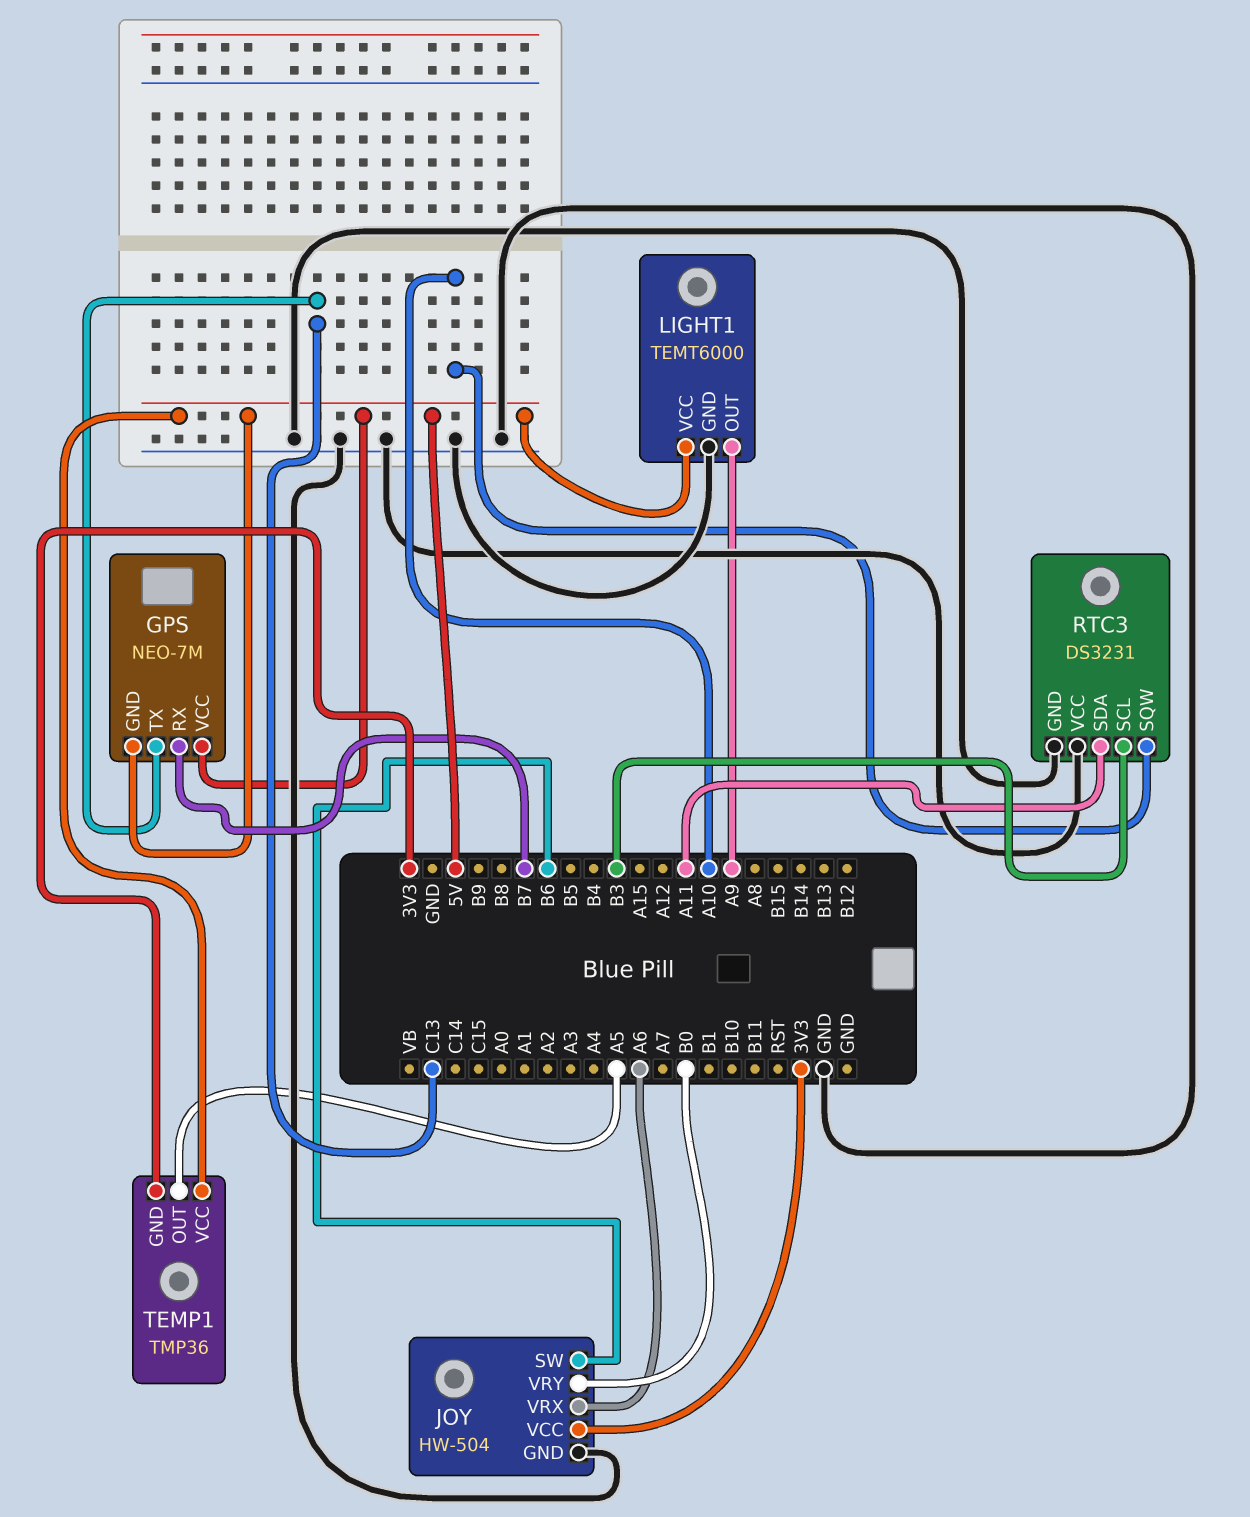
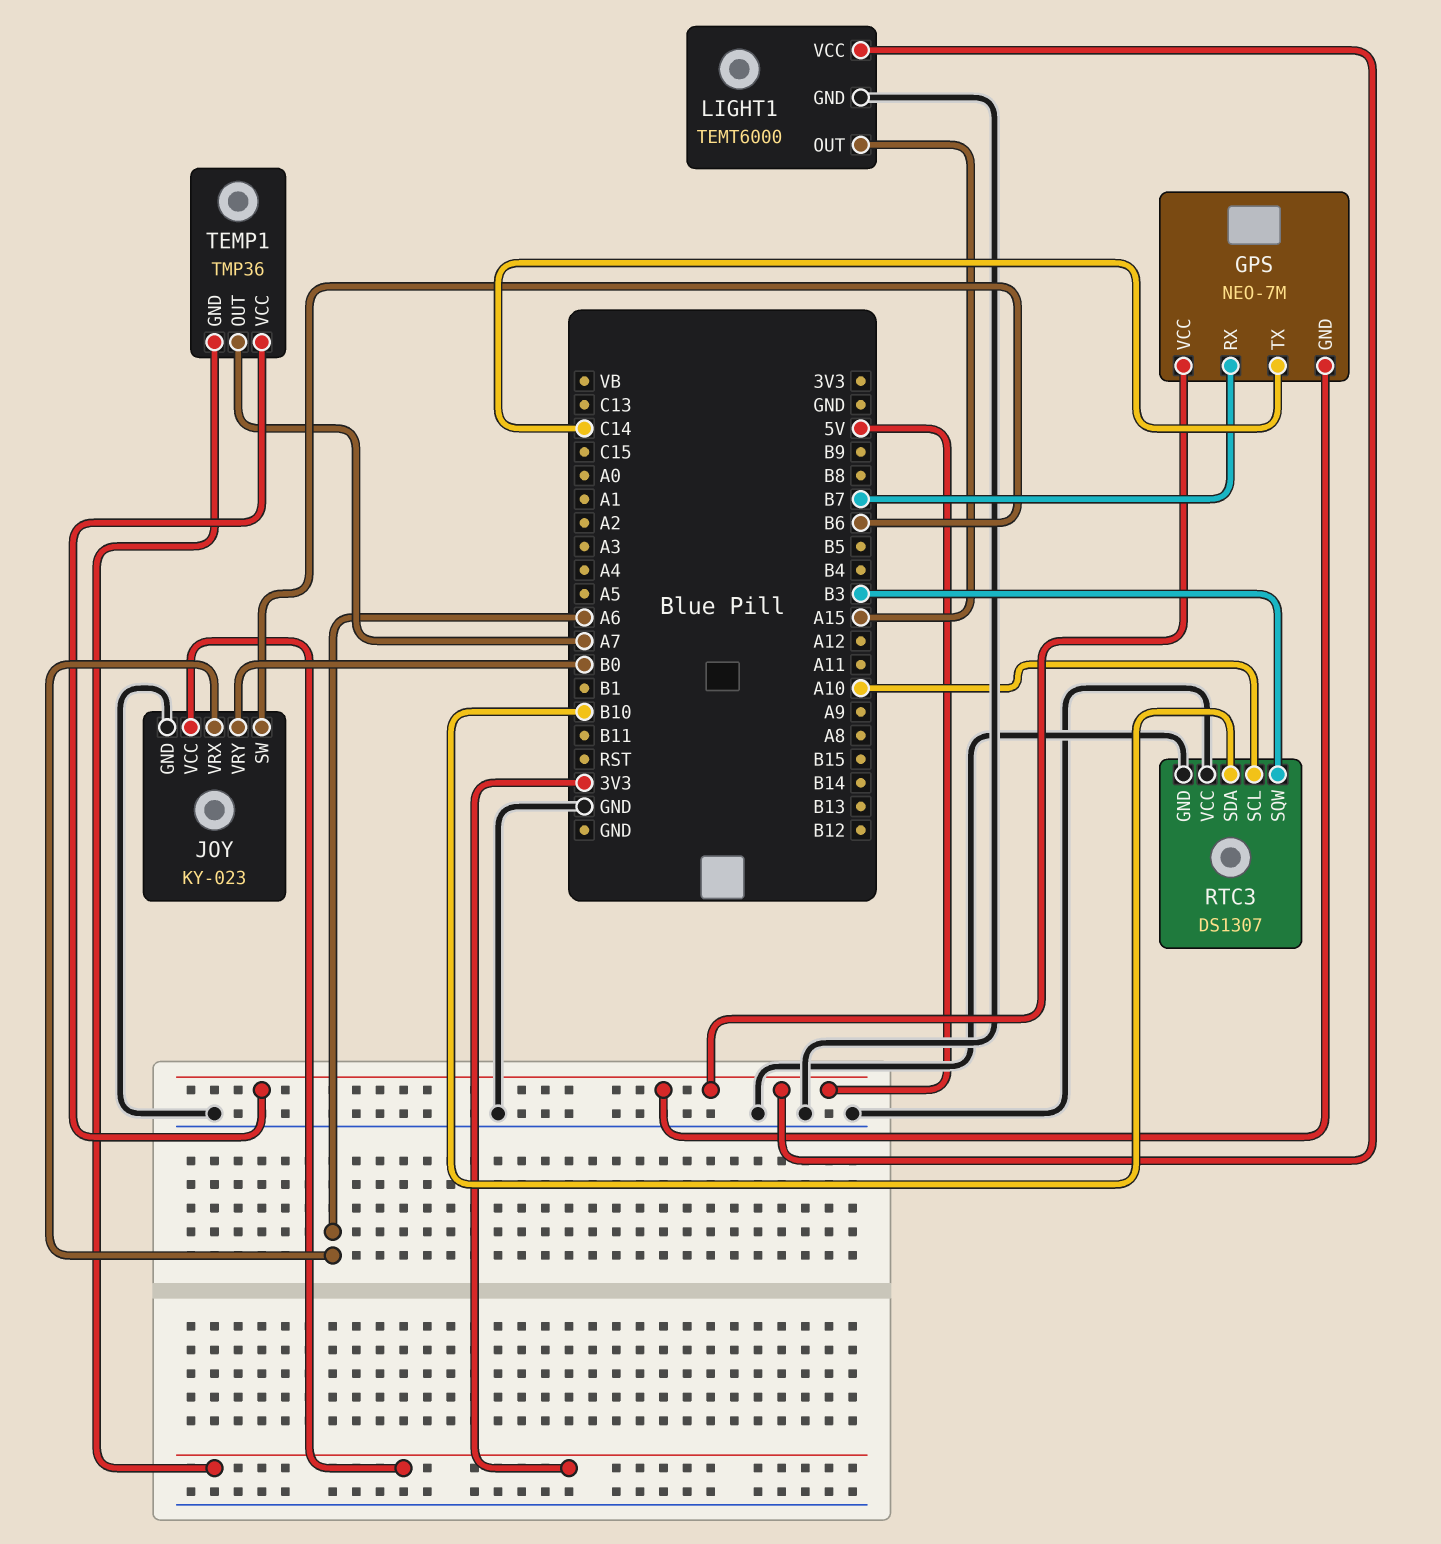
GPS pin TX: C13 -> C14
JOY: HW-504 -> KY-023
LIGHT1 pin OUT: A9 -> A15
RTC3: DS3231 -> DS1307
RTC3 pin SCL: B3 -> A10
RTC3 pin SDA: A11 -> B10
RTC3 pin SQW: A10 -> B3
TEMP1 pin OUT: A5 -> A7

